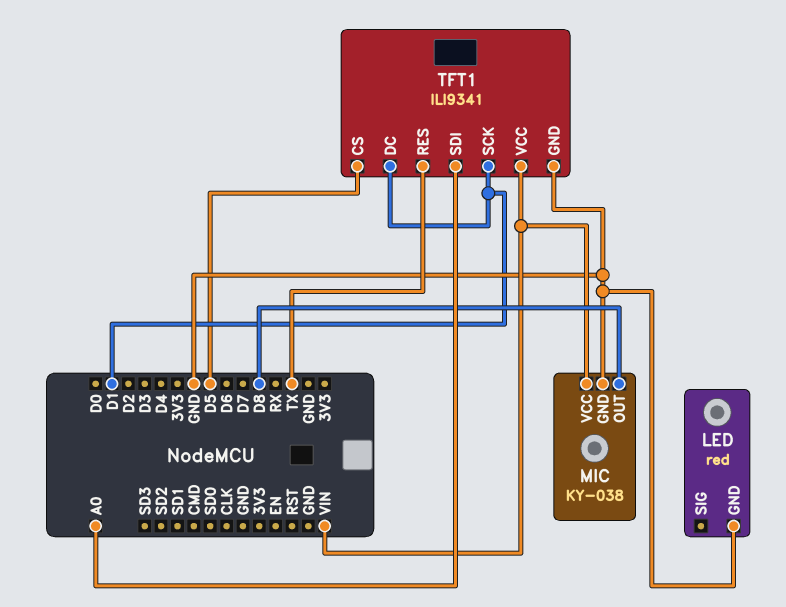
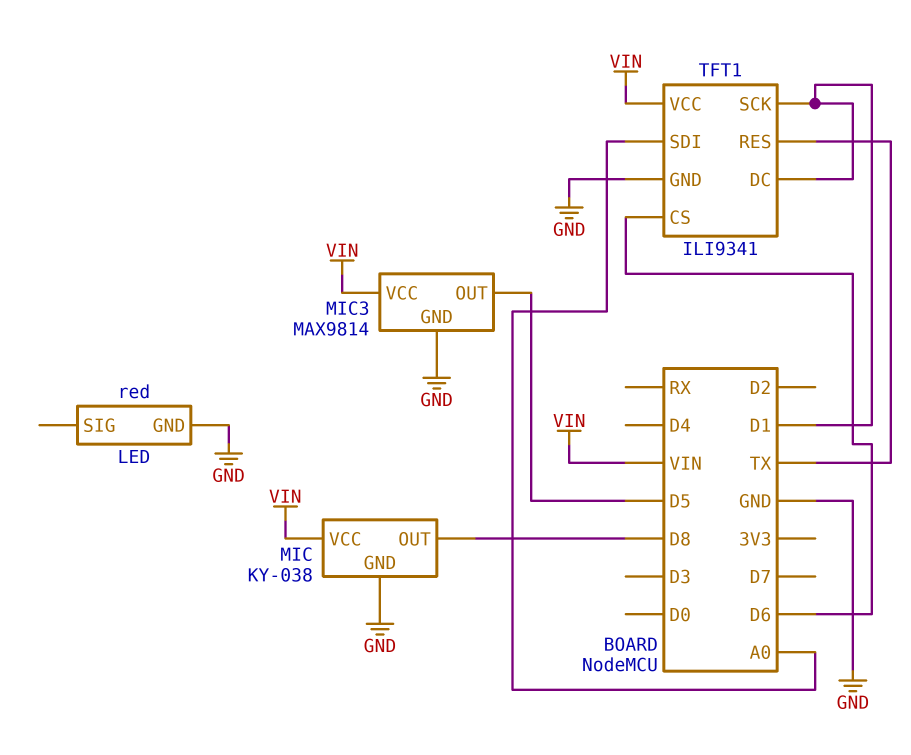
MIC3: none -> MAX9814
MIC3 pin GND: none -> GND
MIC3 pin OUT: none -> D5
MIC3 pin VCC: none -> VIN
TFT1 pin CS: D5 -> D6

